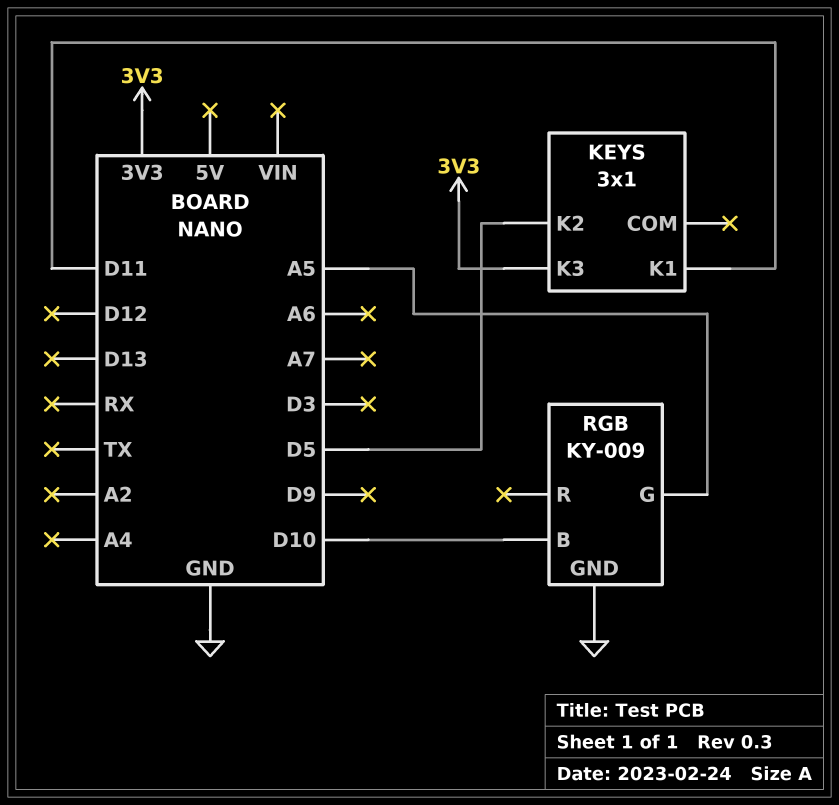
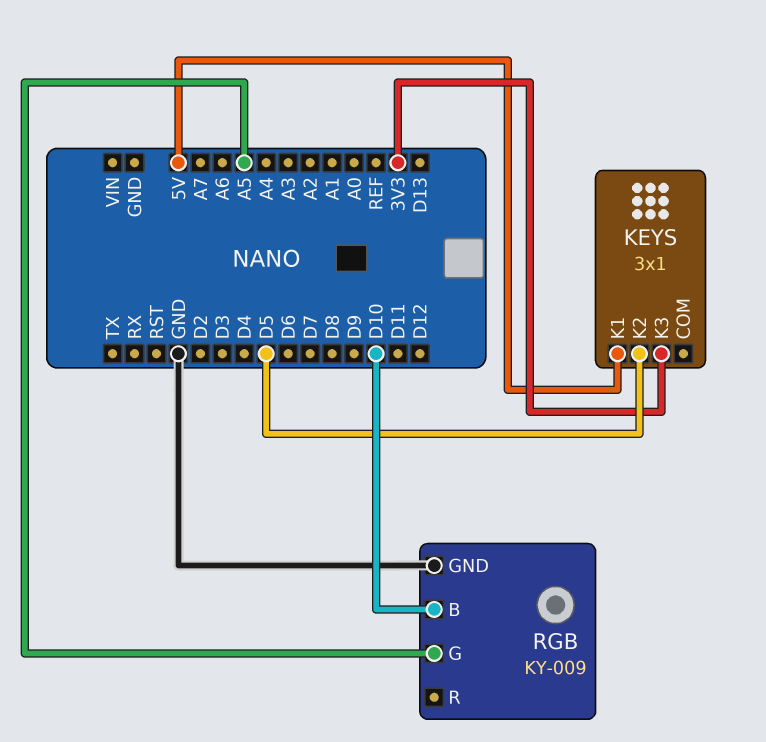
KEYS pin K1: D11 -> 5V

